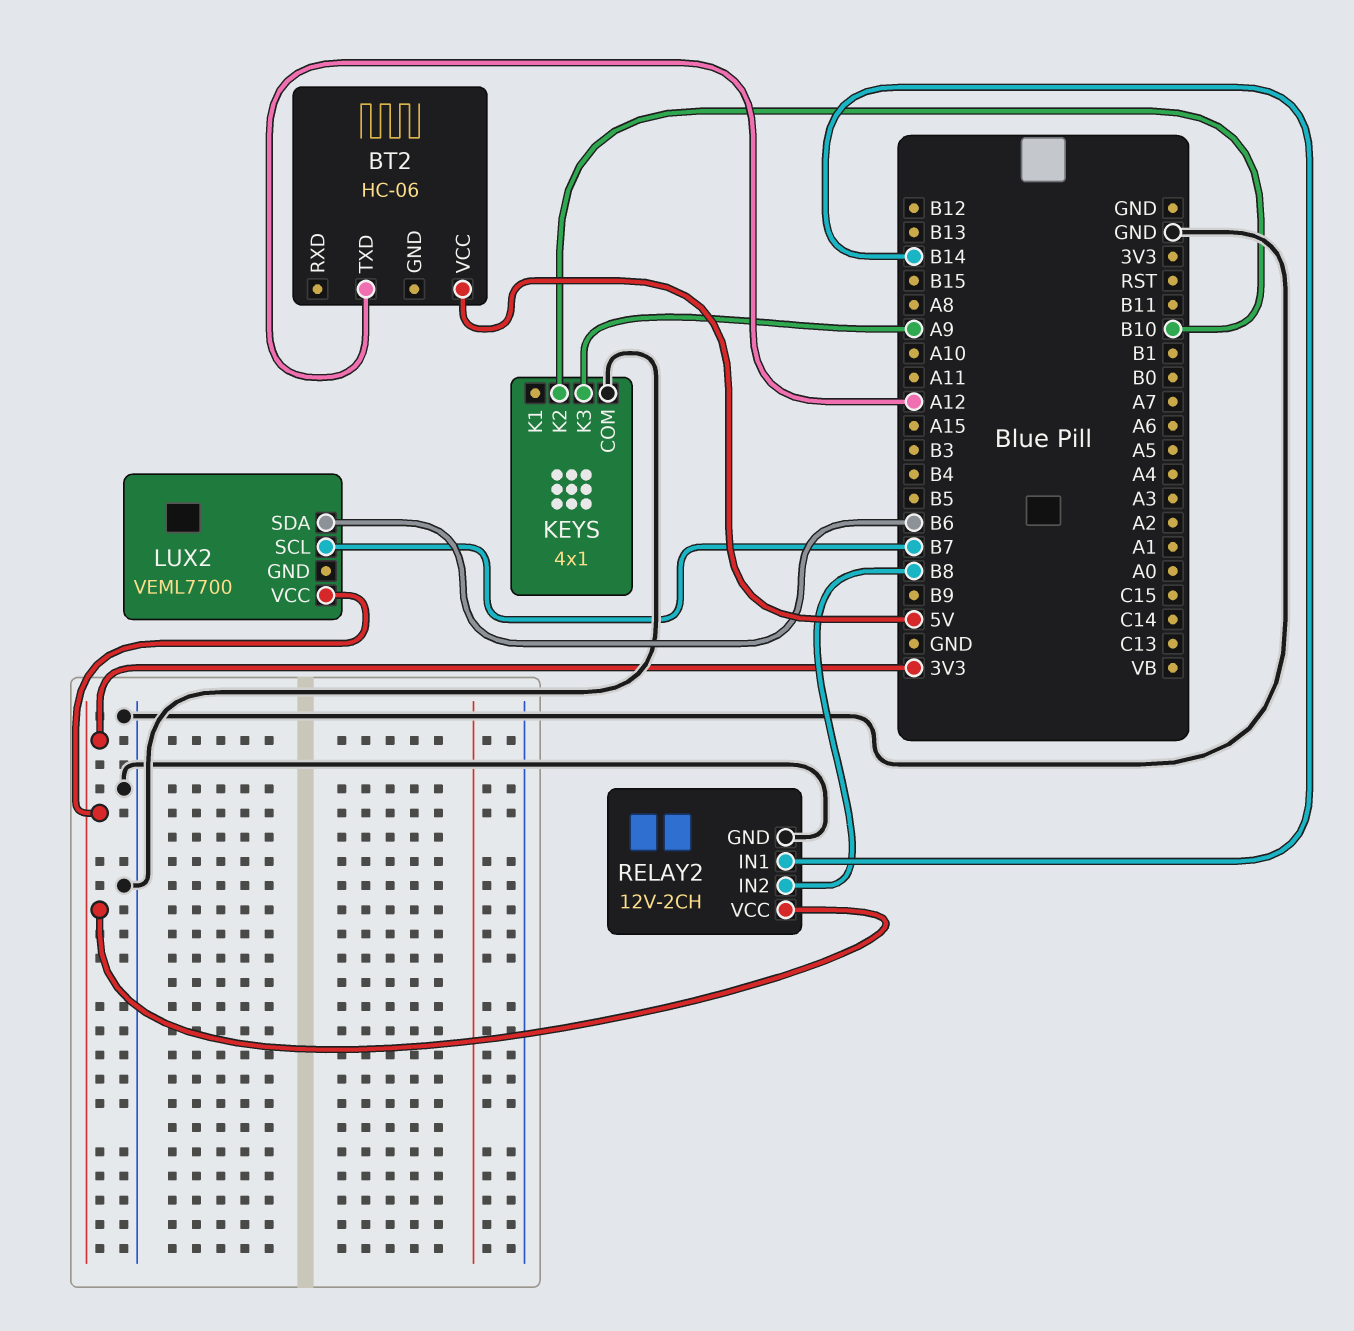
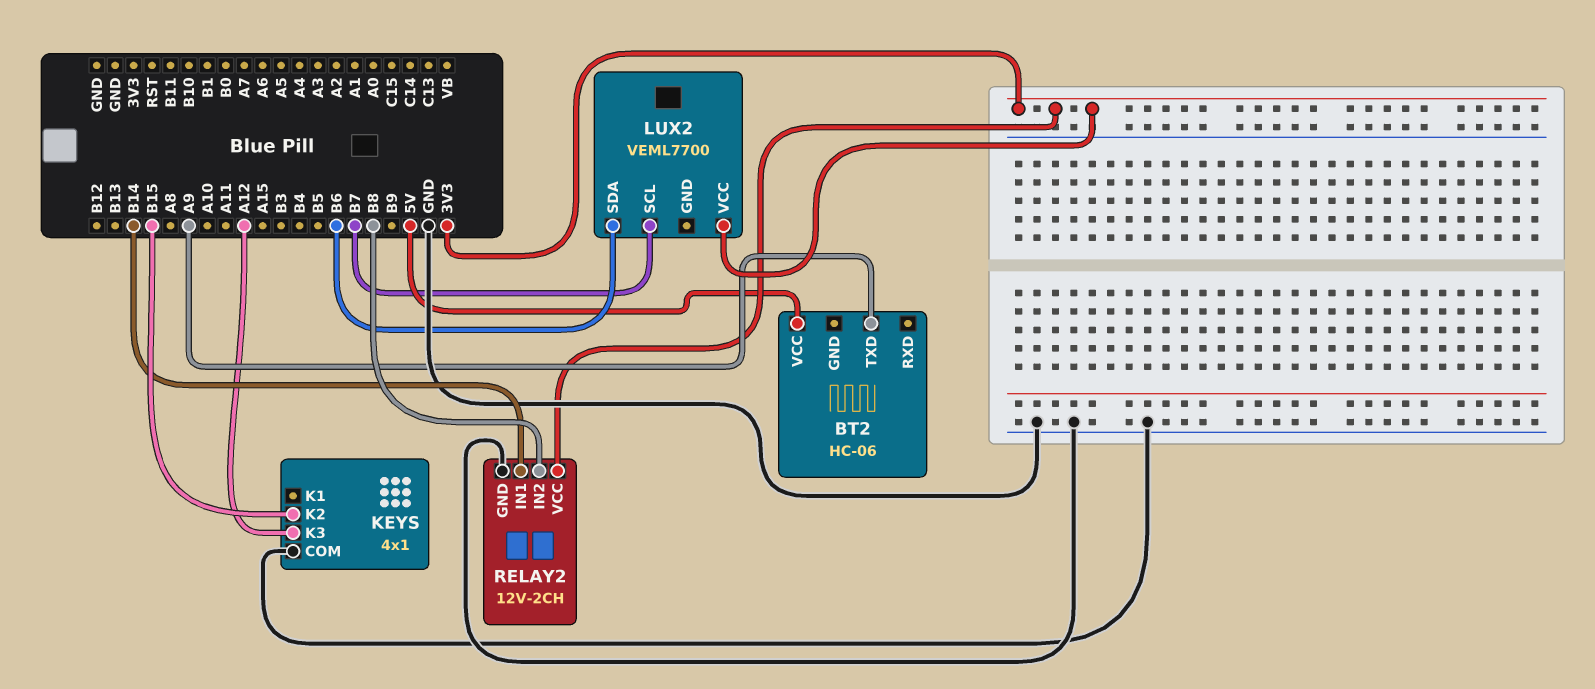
BT2 pin TXD: A12 -> A9
KEYS pin K2: B10 -> B15
KEYS pin K3: A9 -> A12

